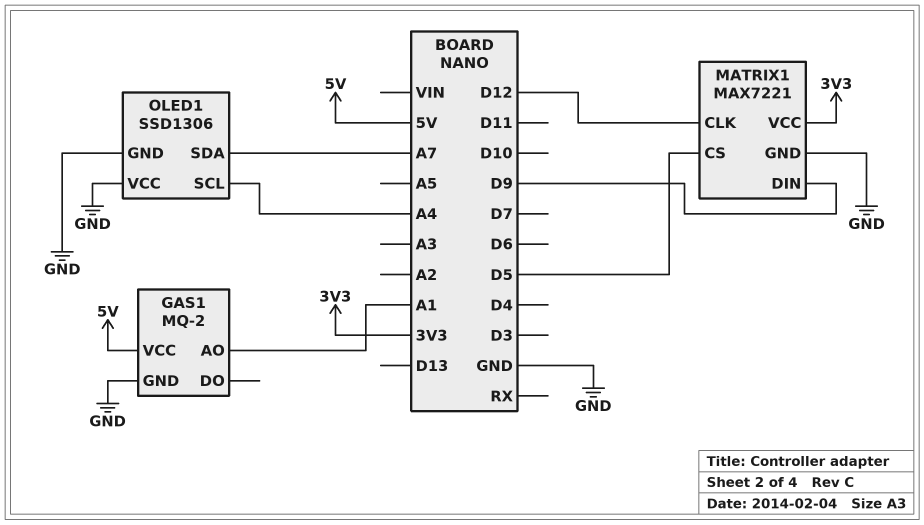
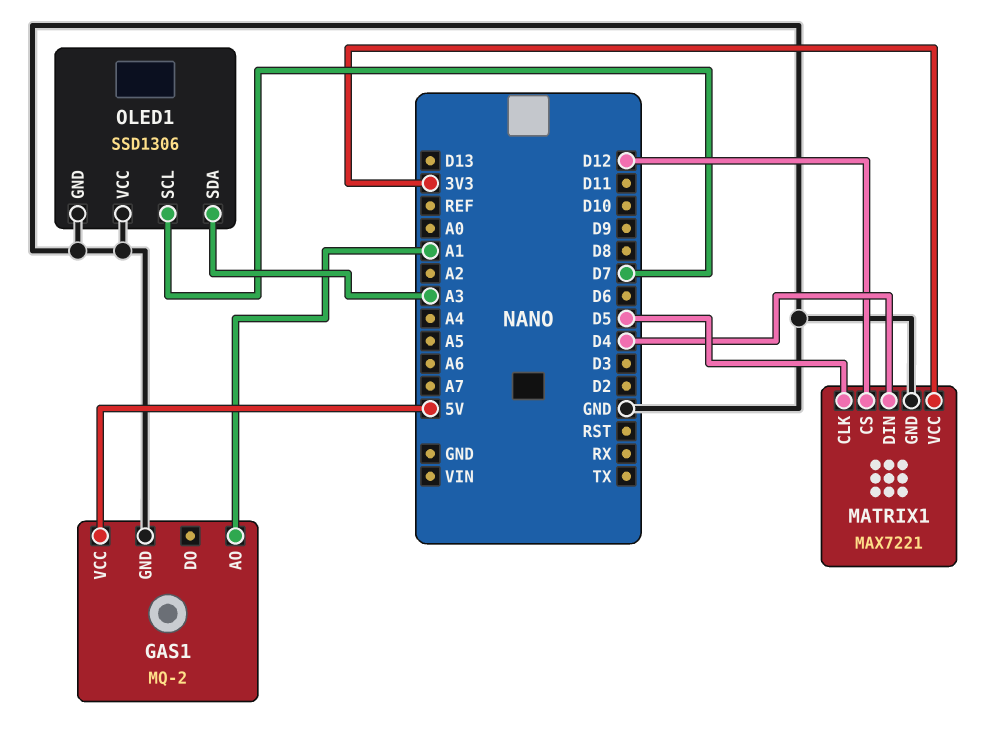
MATRIX1 pin CLK: D12 -> D5
MATRIX1 pin CS: D5 -> D12
MATRIX1 pin DIN: D9 -> D4
OLED1 pin SCL: A4 -> D7
OLED1 pin SDA: A7 -> A3

